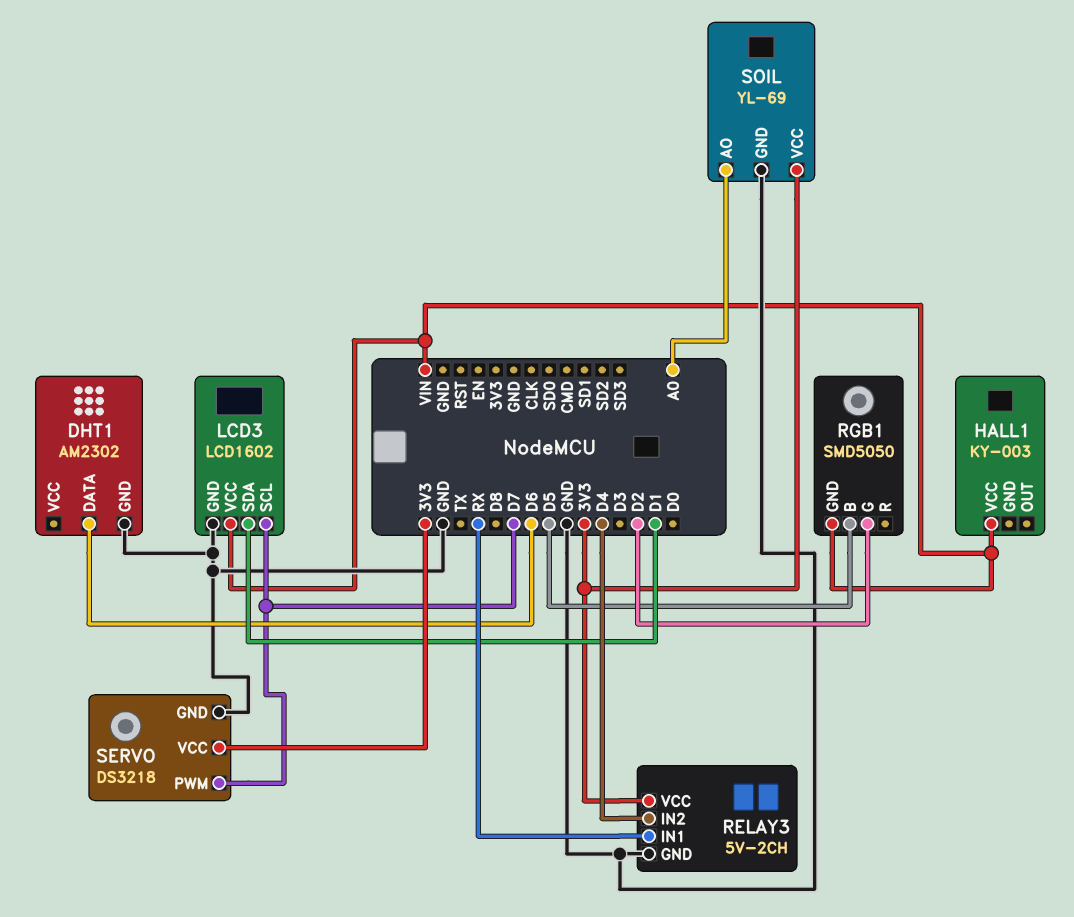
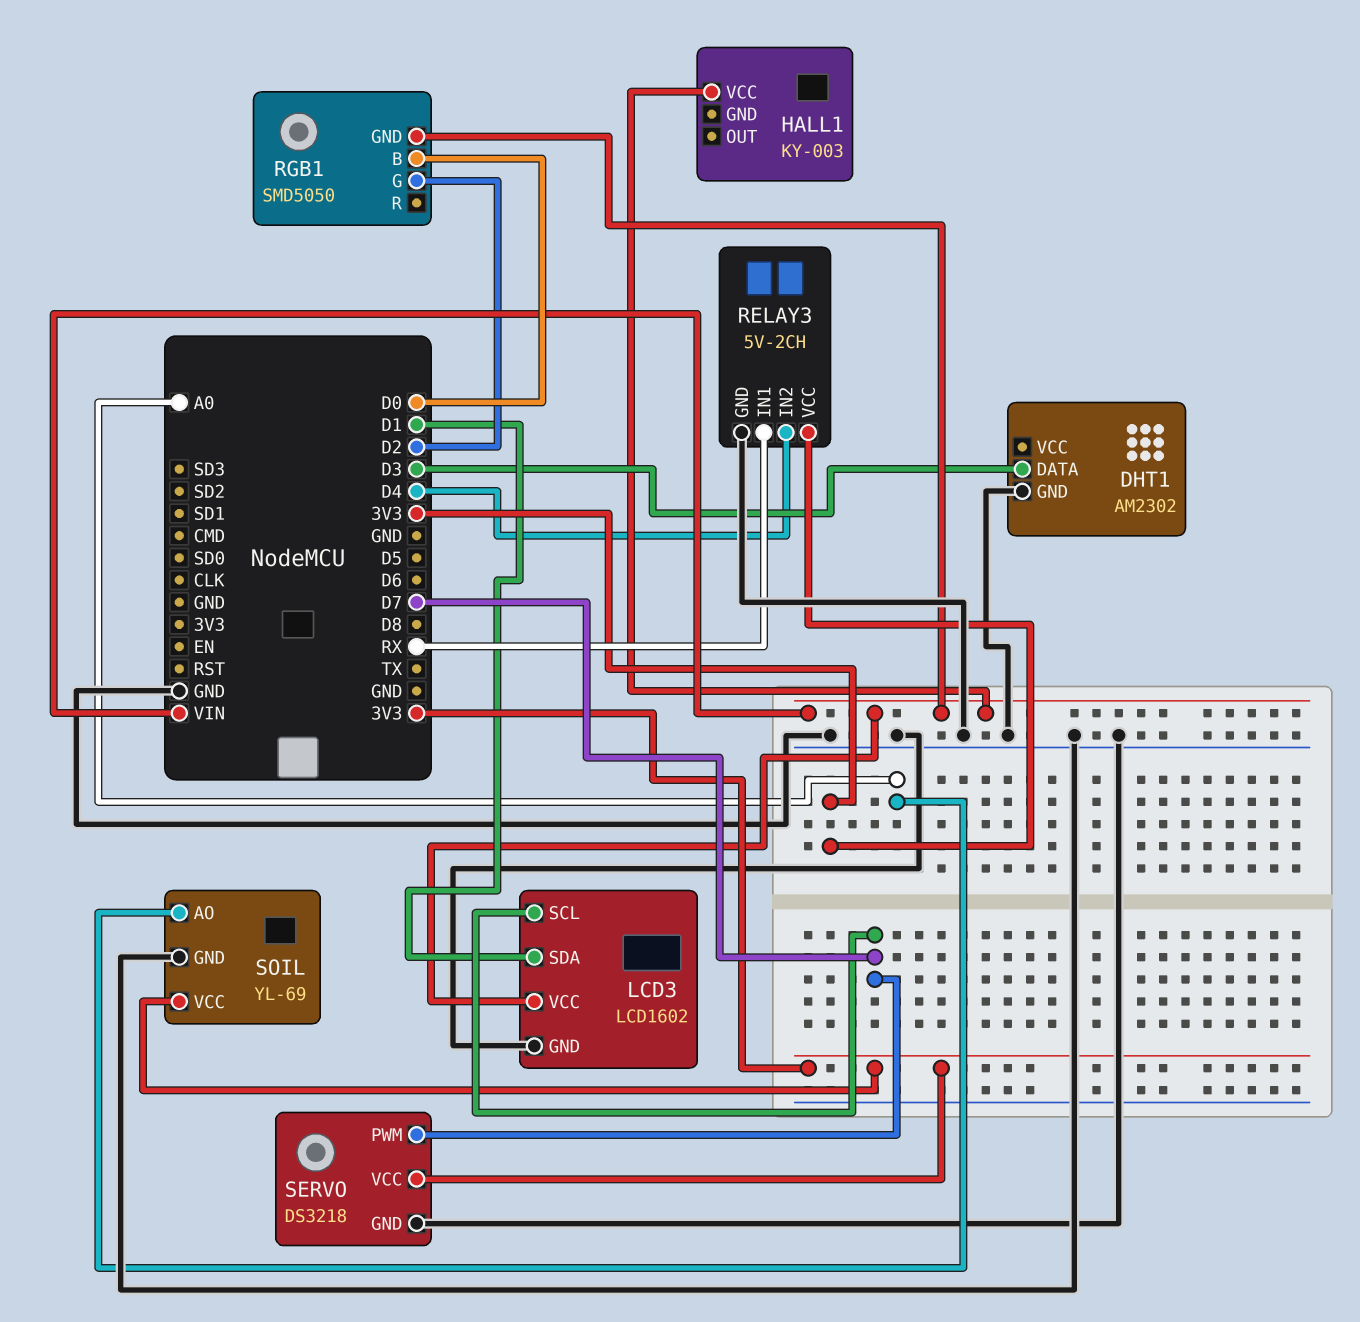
DHT1 pin DATA: D6 -> D3
RGB1 pin B: D5 -> D0

